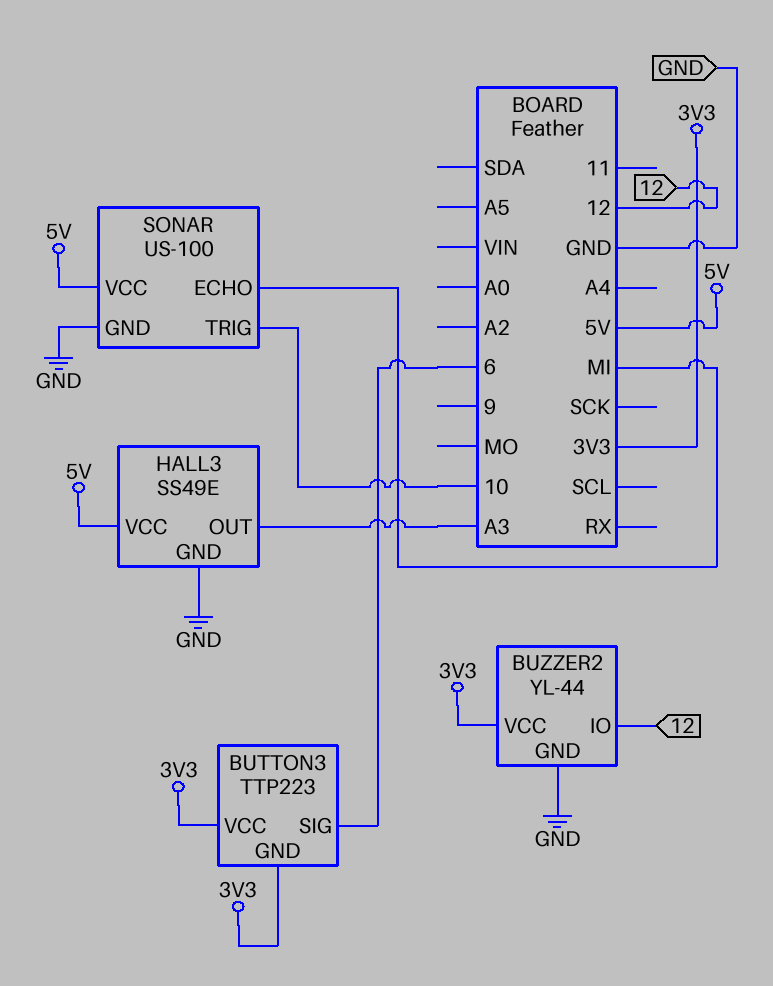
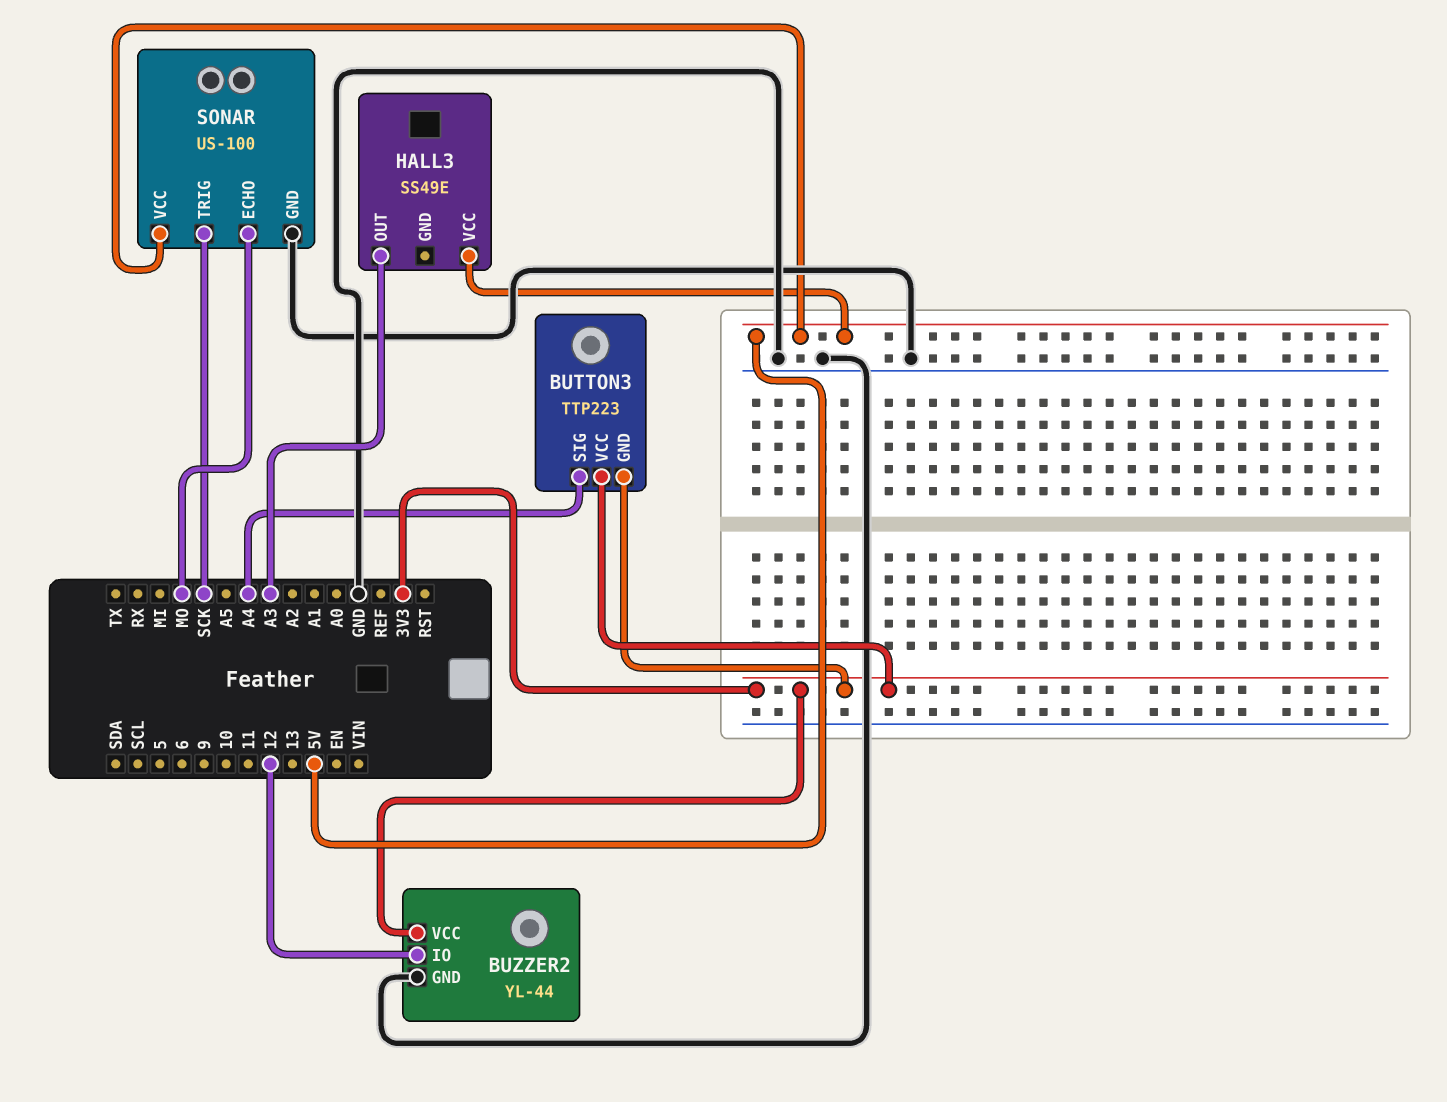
BUTTON3 pin SIG: 6 -> A4
HALL3 pin GND: GND -> none
SONAR pin ECHO: MI -> MO
SONAR pin TRIG: 10 -> SCK

